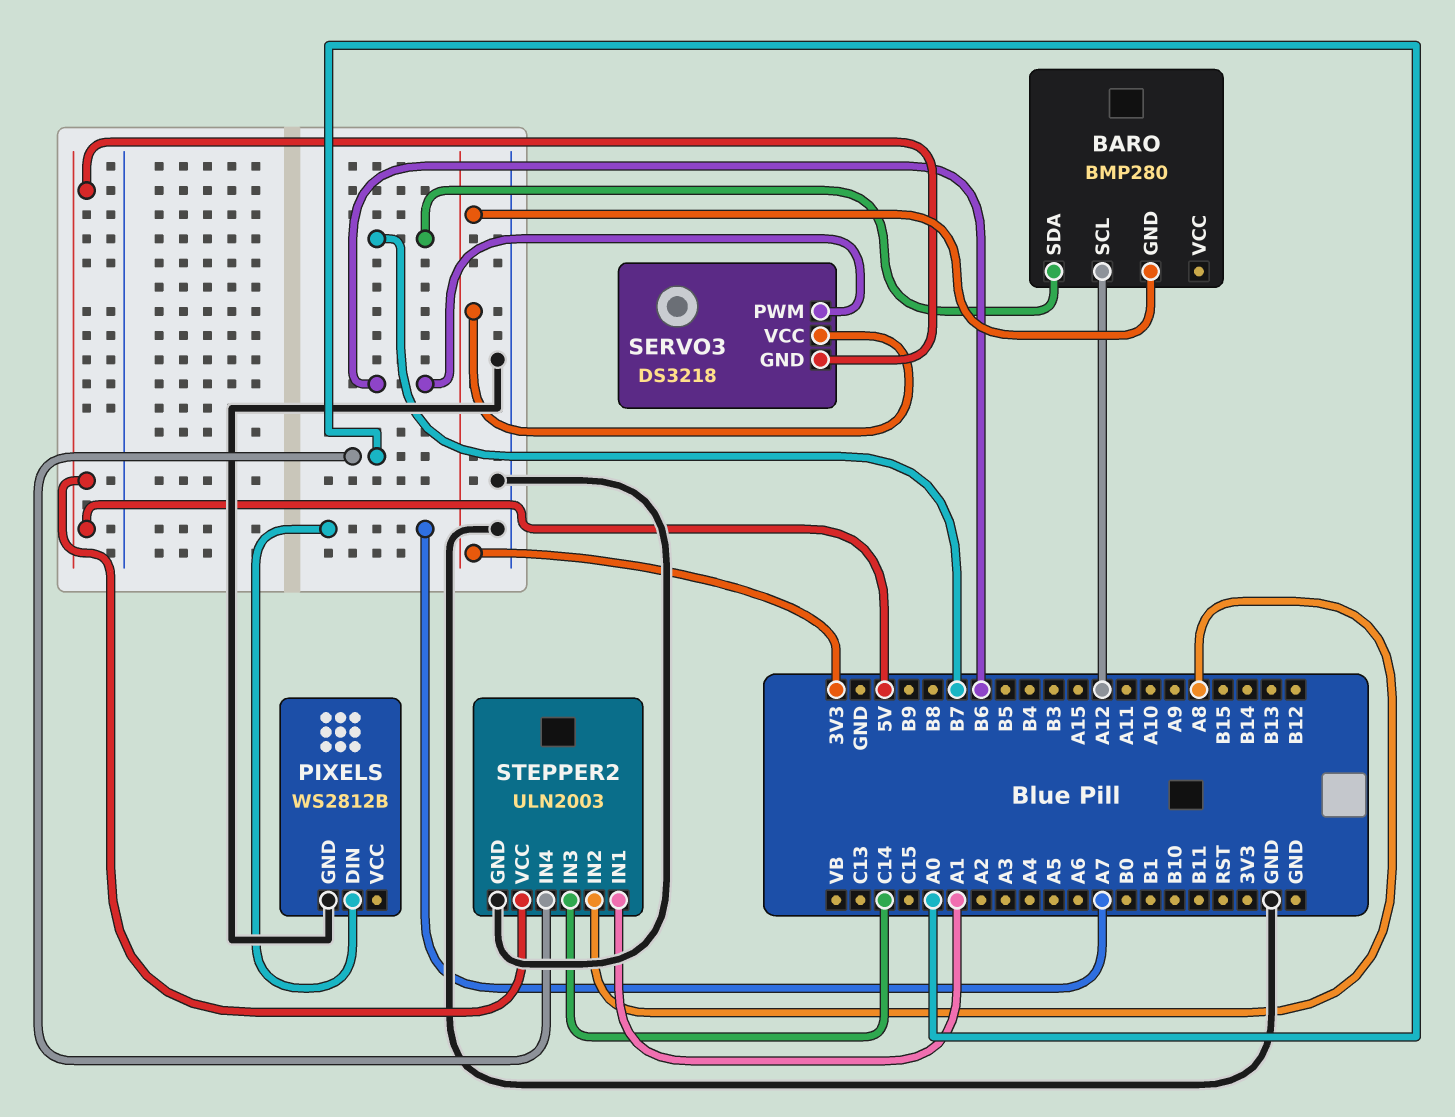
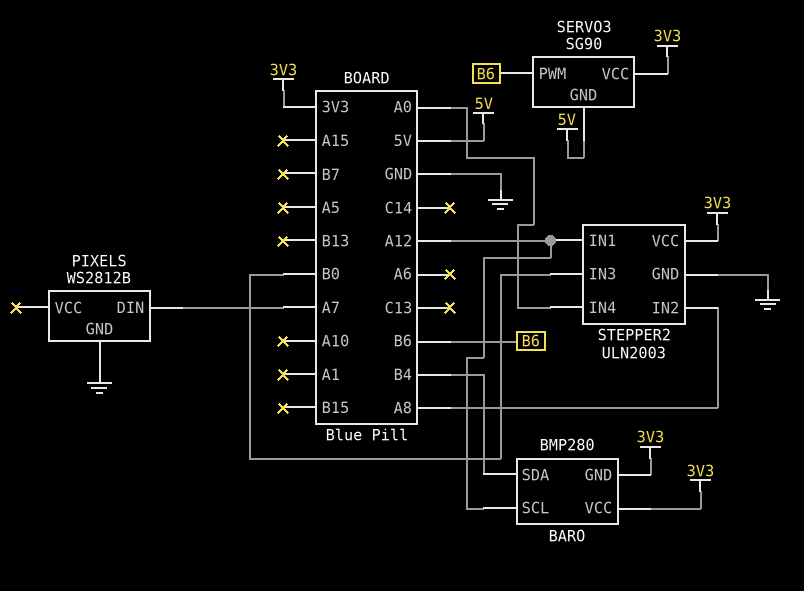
BARO pin SDA: B7 -> B4
BARO pin VCC: none -> 3V3
SERVO3: DS3218 -> SG90
STEPPER2 pin IN1: A1 -> A12
STEPPER2 pin IN3: C14 -> B0
STEPPER2 pin VCC: 5V -> 3V3

